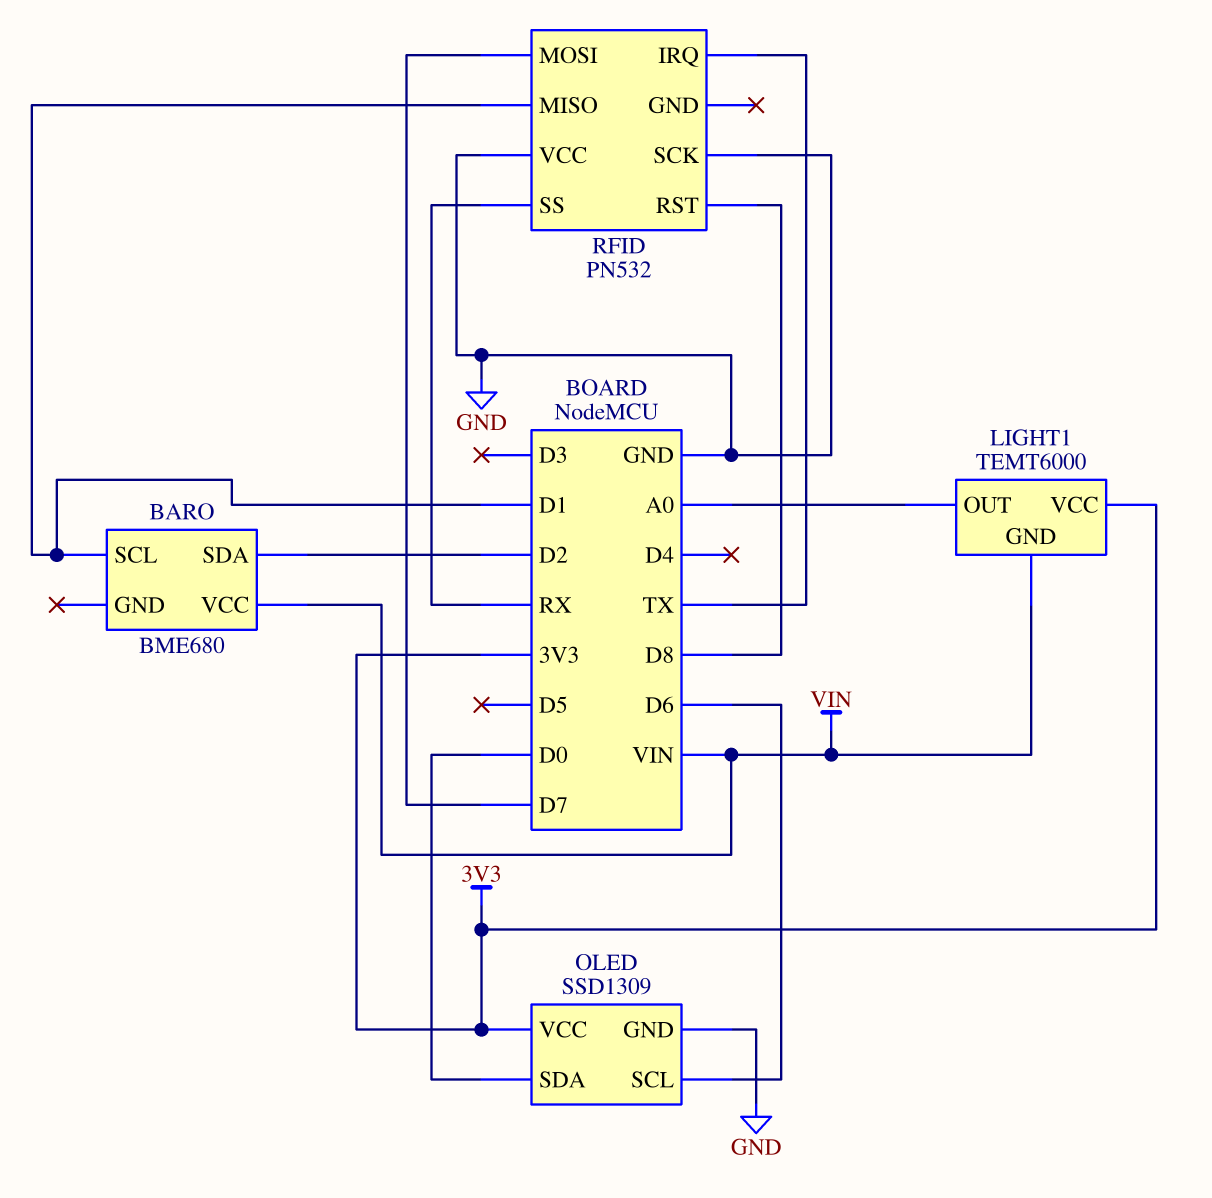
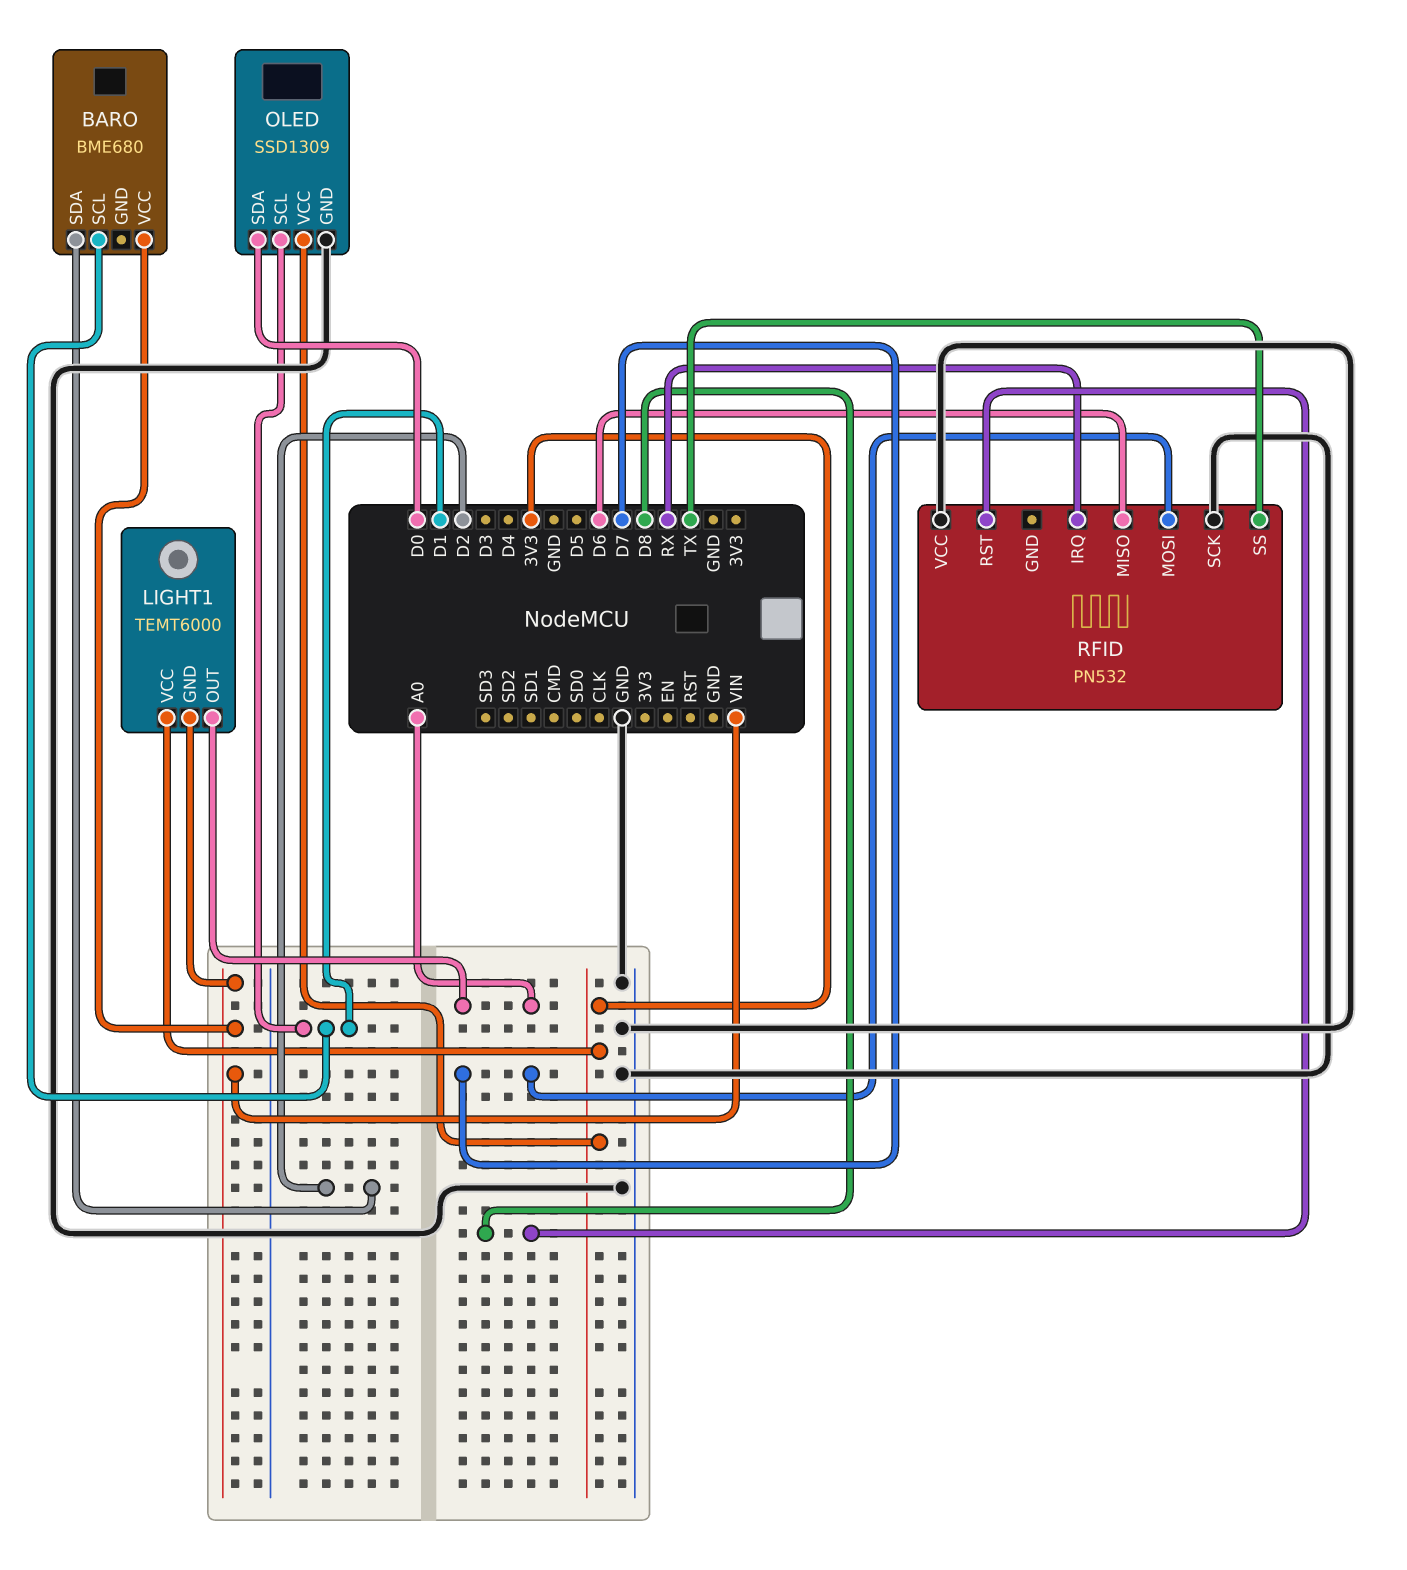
OLED pin SCL: D6 -> D1
RFID pin IRQ: TX -> RX
RFID pin MISO: D1 -> D6
RFID pin SS: RX -> TX

